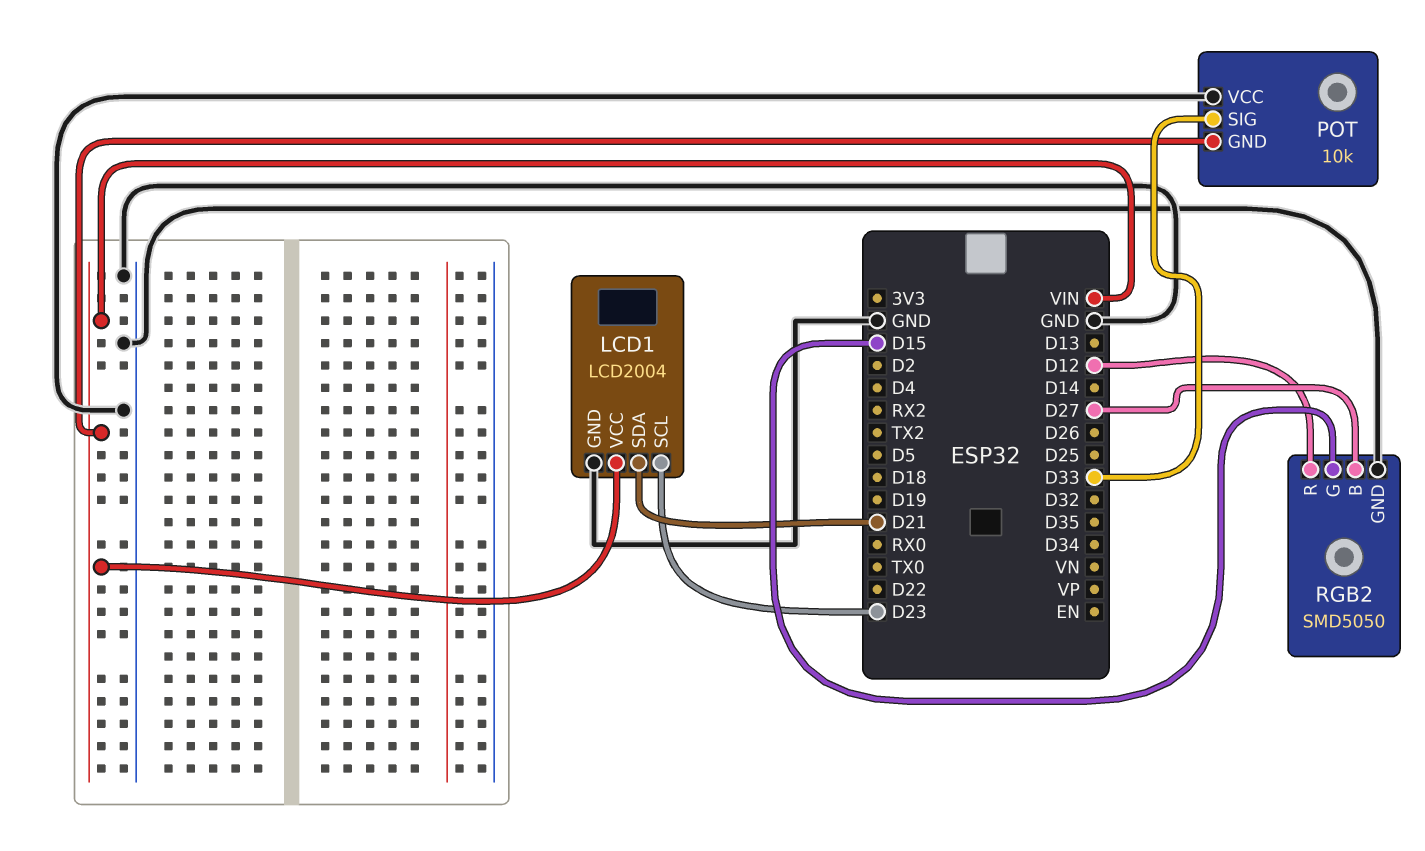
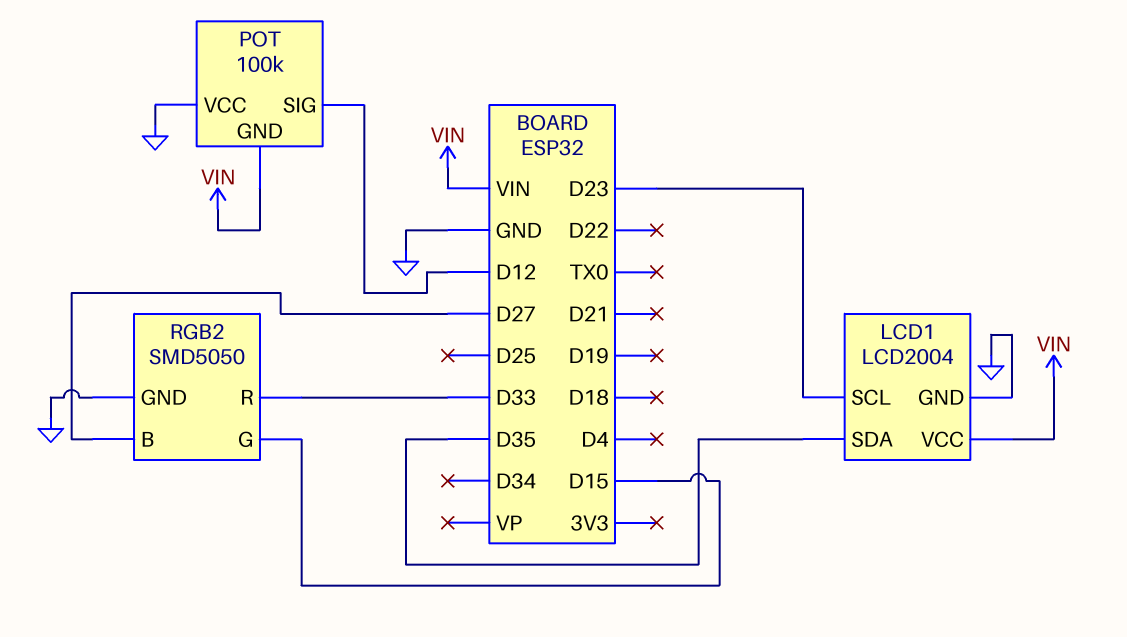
LCD1 pin SDA: D21 -> D35
POT: 10k -> 100k
POT pin SIG: D33 -> D12
RGB2 pin R: D12 -> D33

